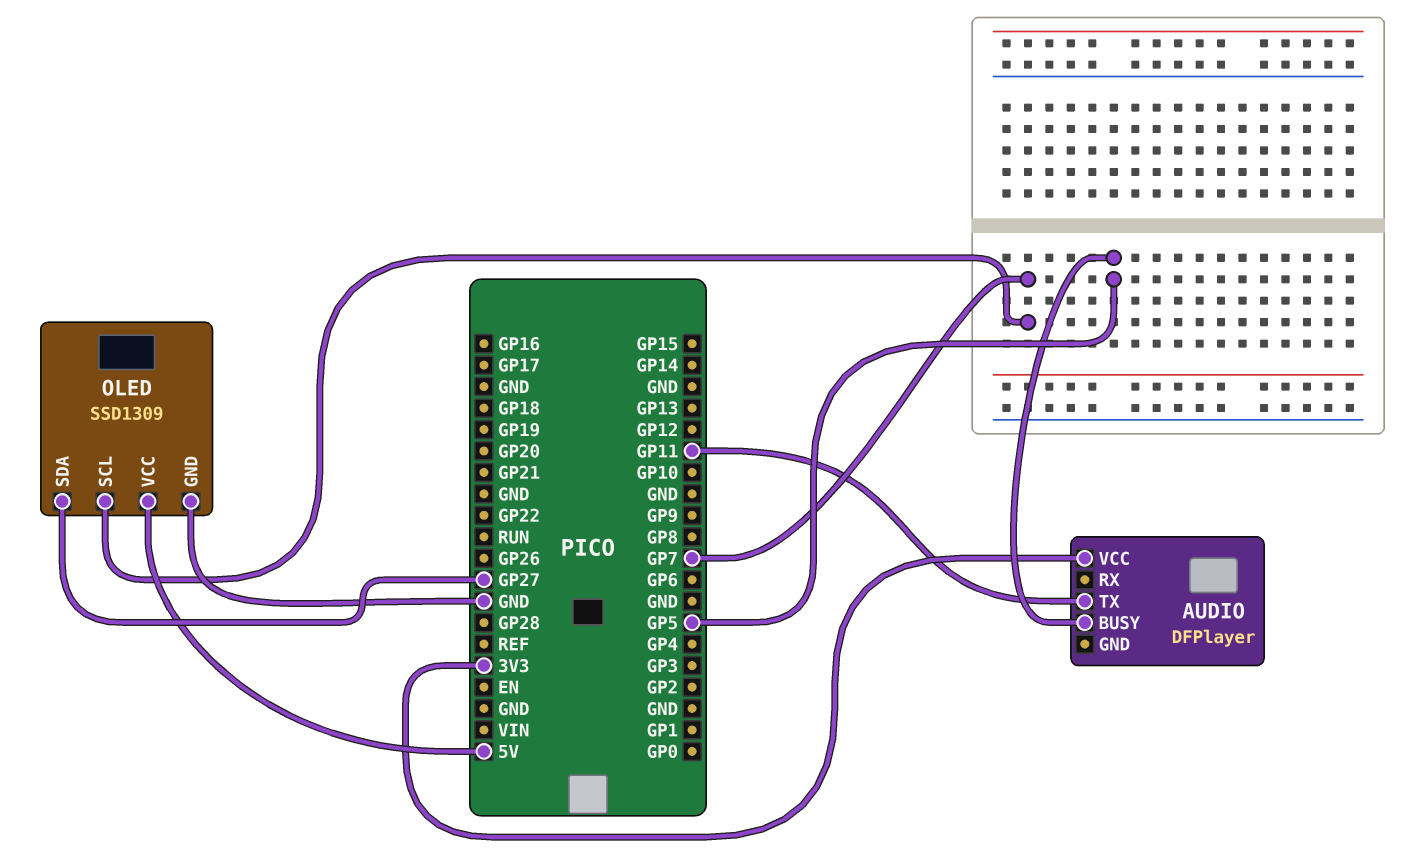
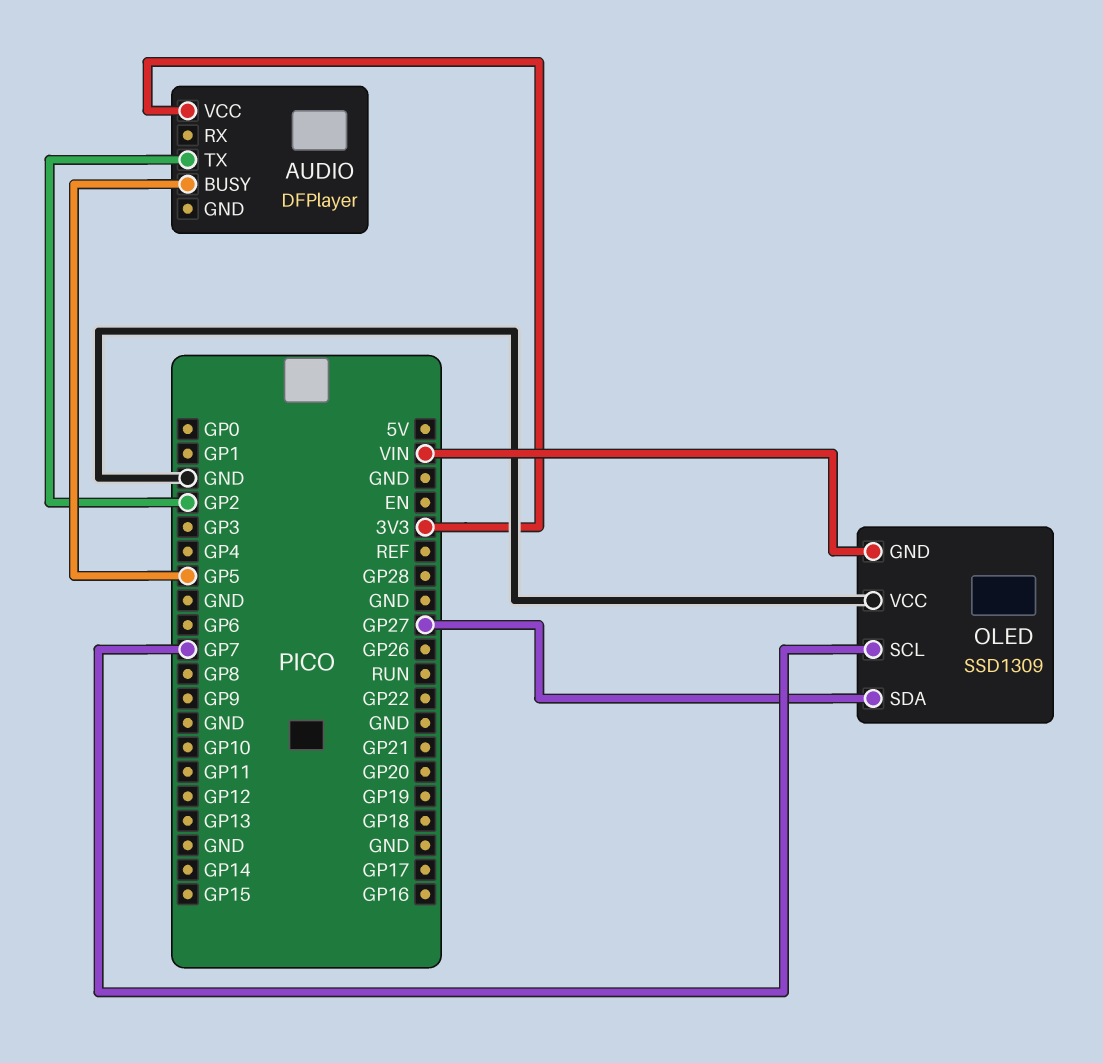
AUDIO pin TX: GP11 -> GP2
OLED pin GND: GND -> VIN
OLED pin VCC: 5V -> GND

